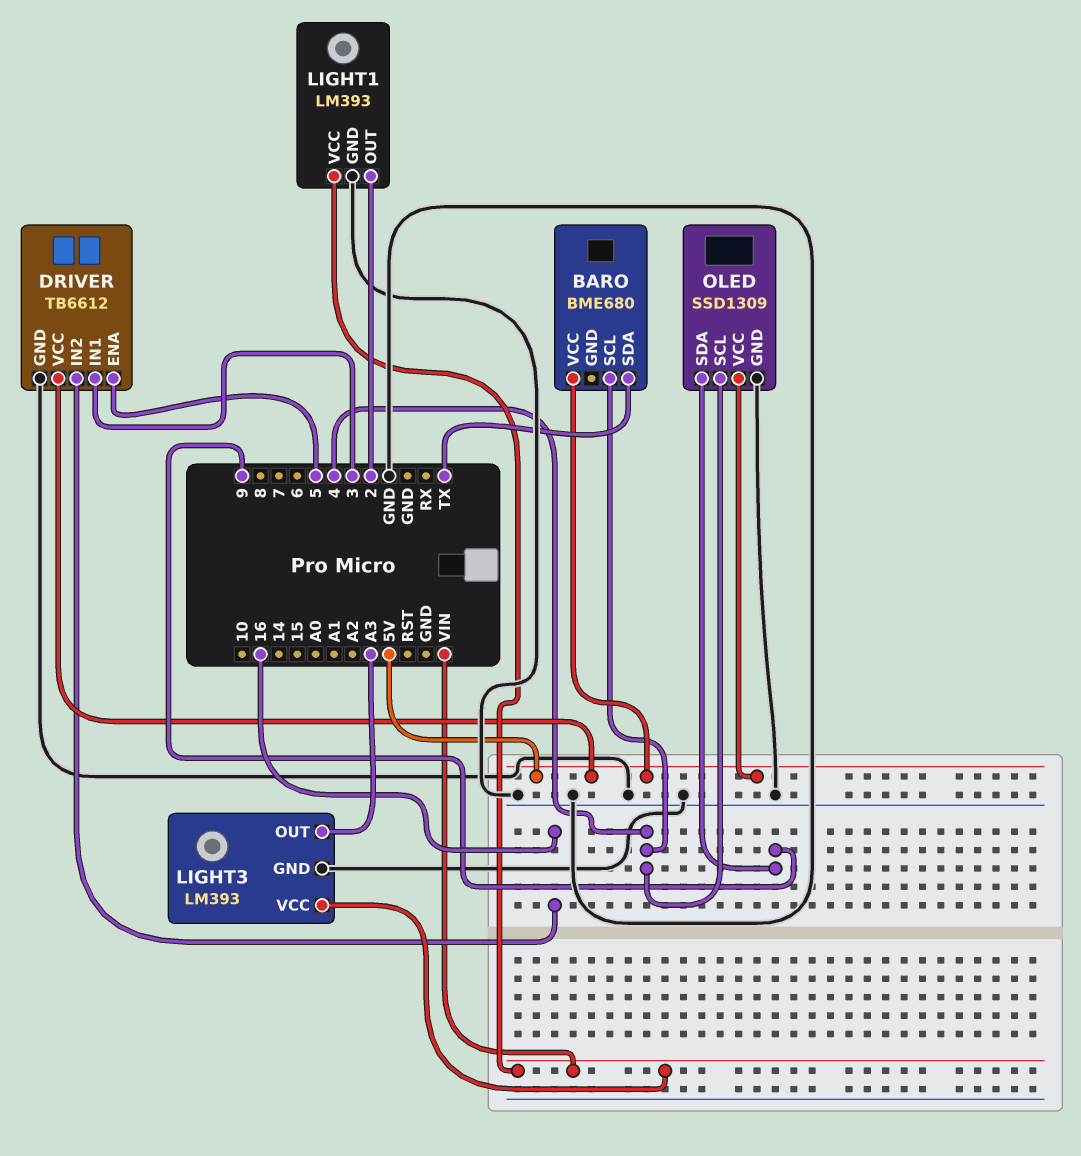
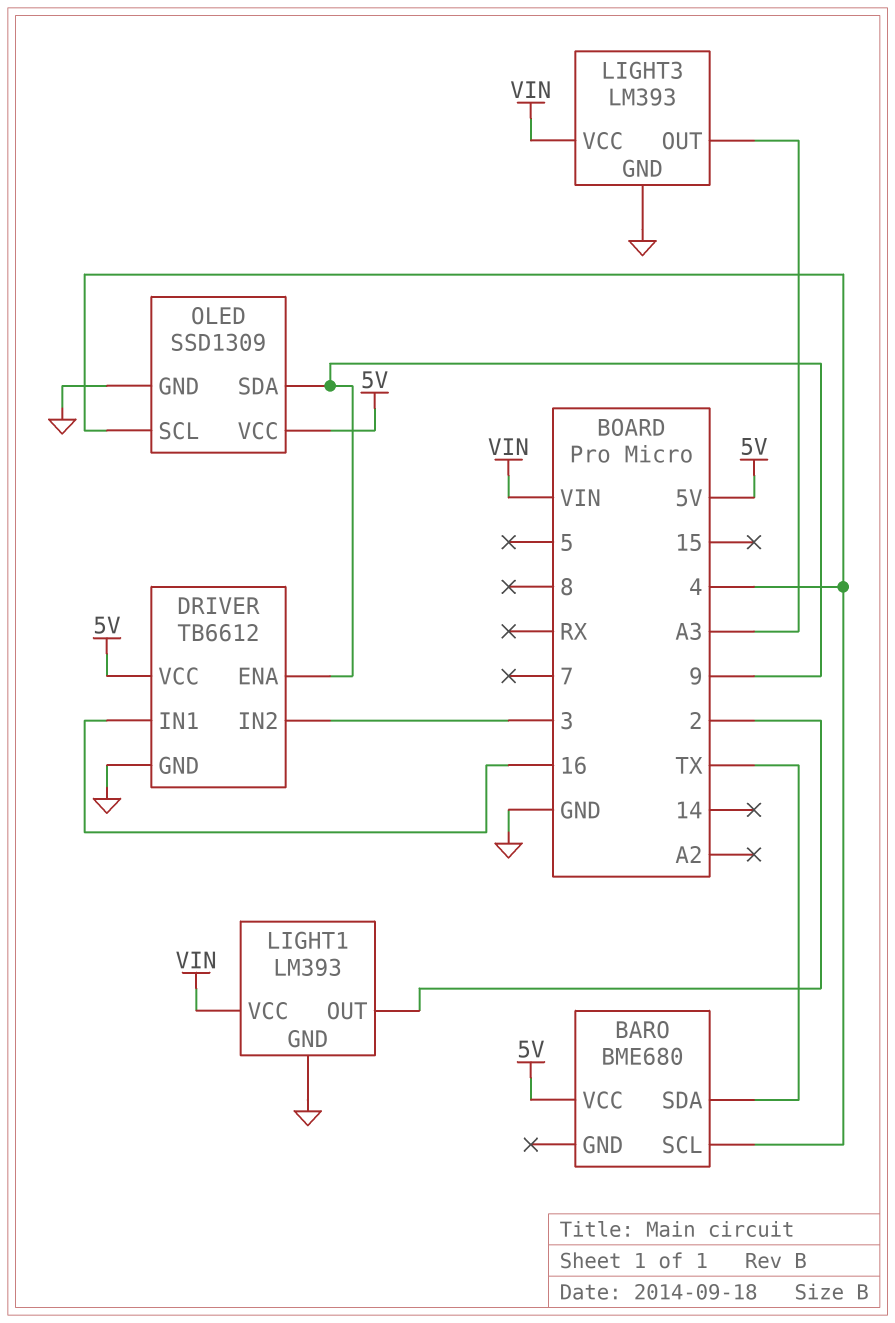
DRIVER pin ENA: 5 -> 9
DRIVER pin IN1: 3 -> 16
DRIVER pin IN2: 16 -> 3

